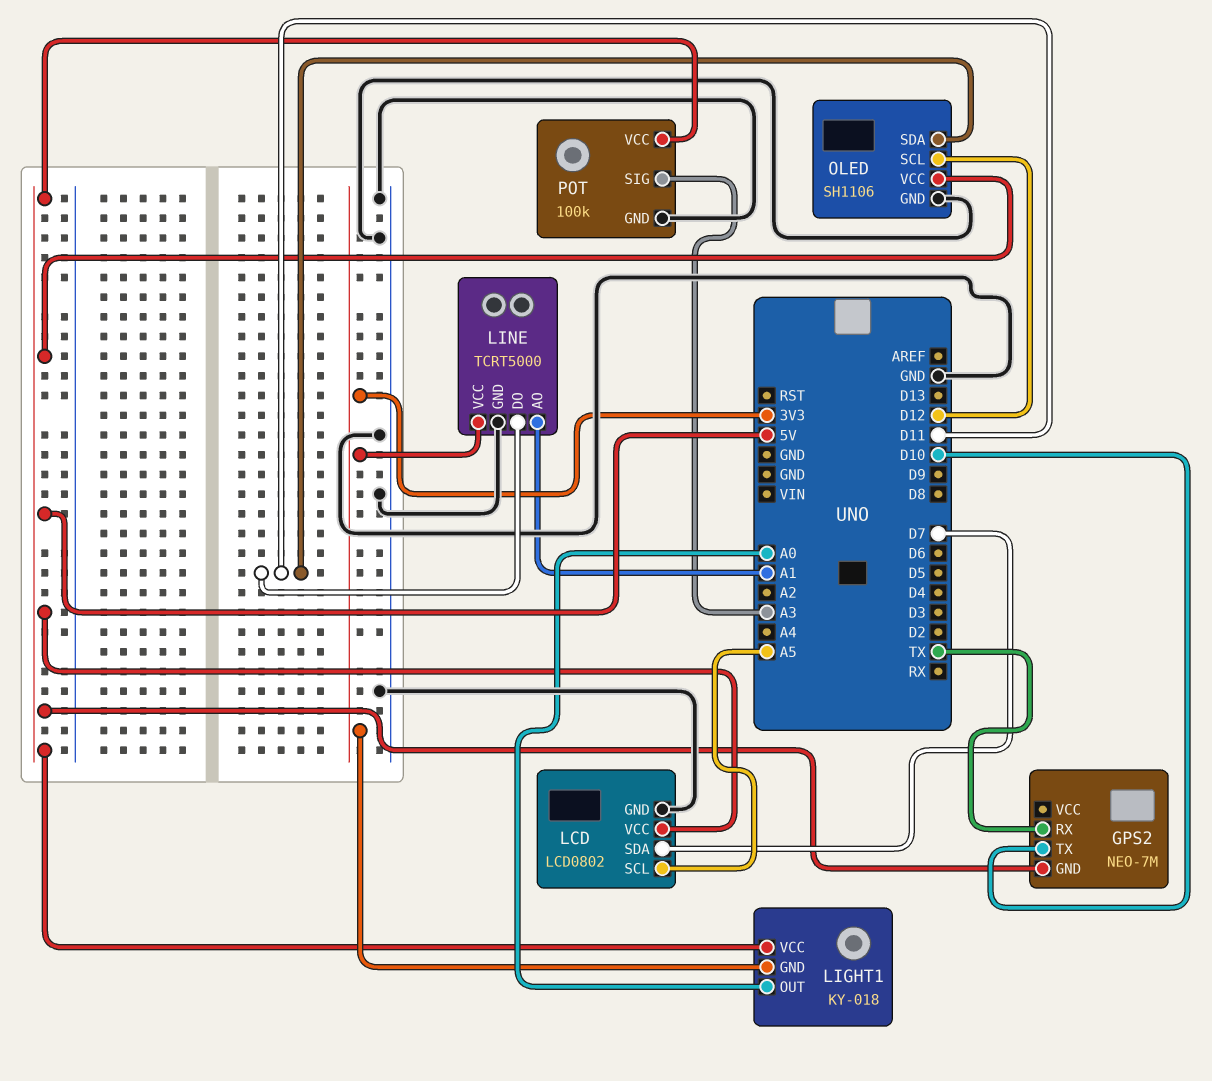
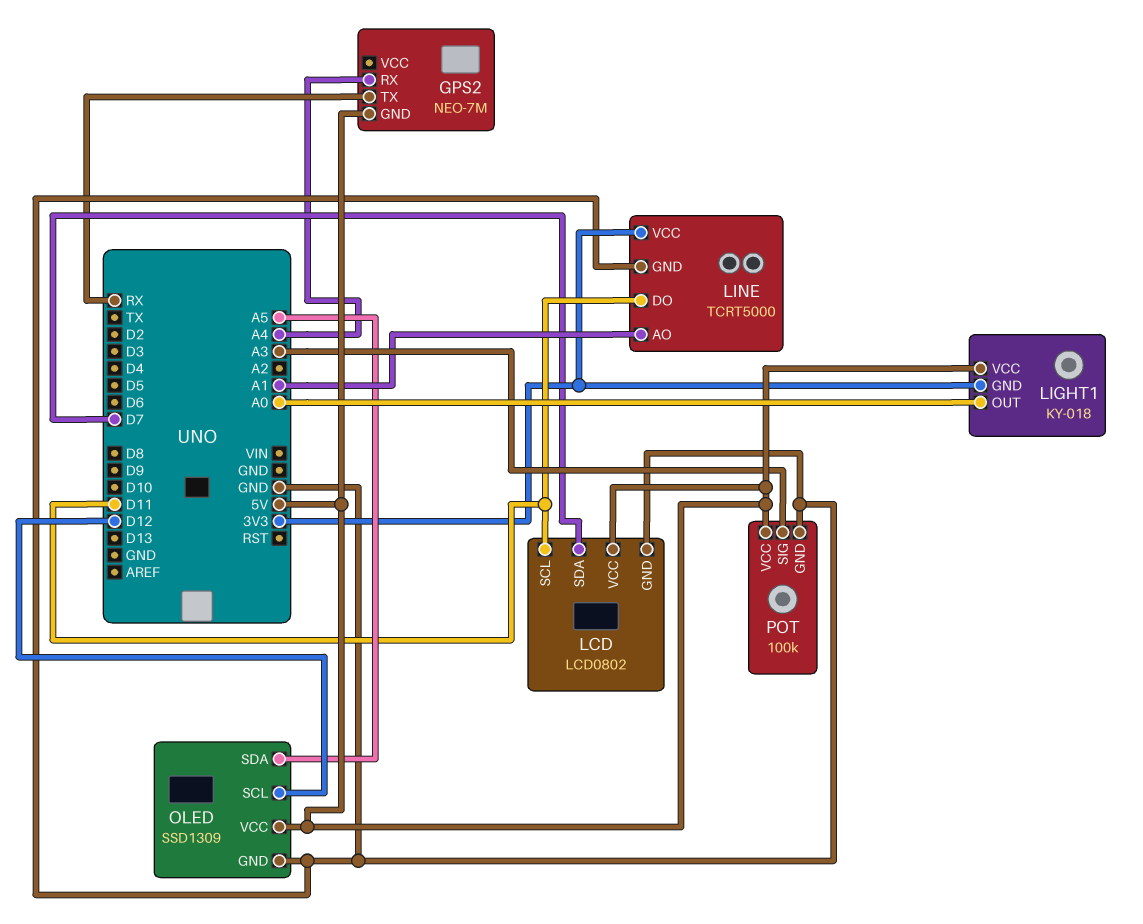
GPS2 pin RX: TX -> A4
GPS2 pin TX: D10 -> RX
LCD pin SCL: A5 -> D11
OLED: SH1106 -> SSD1309
OLED pin SDA: D11 -> A5

